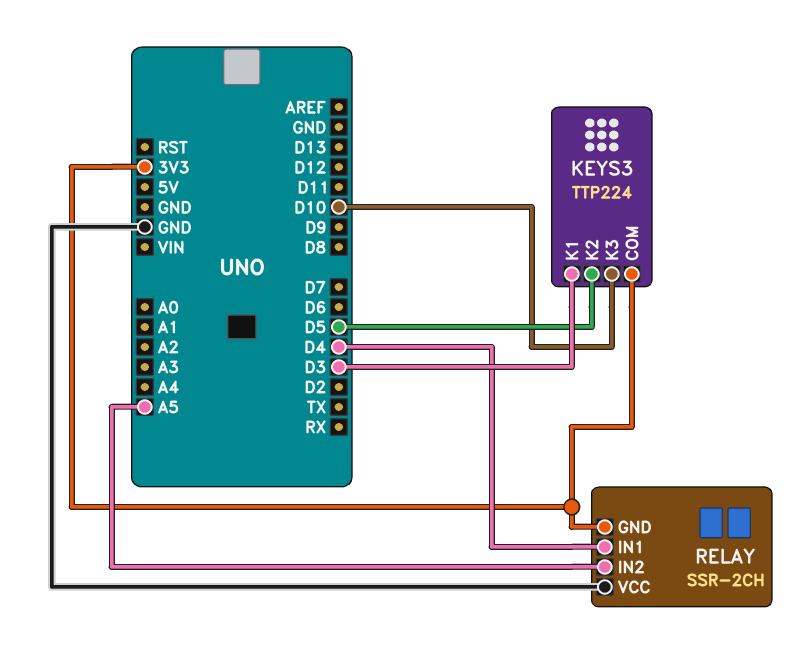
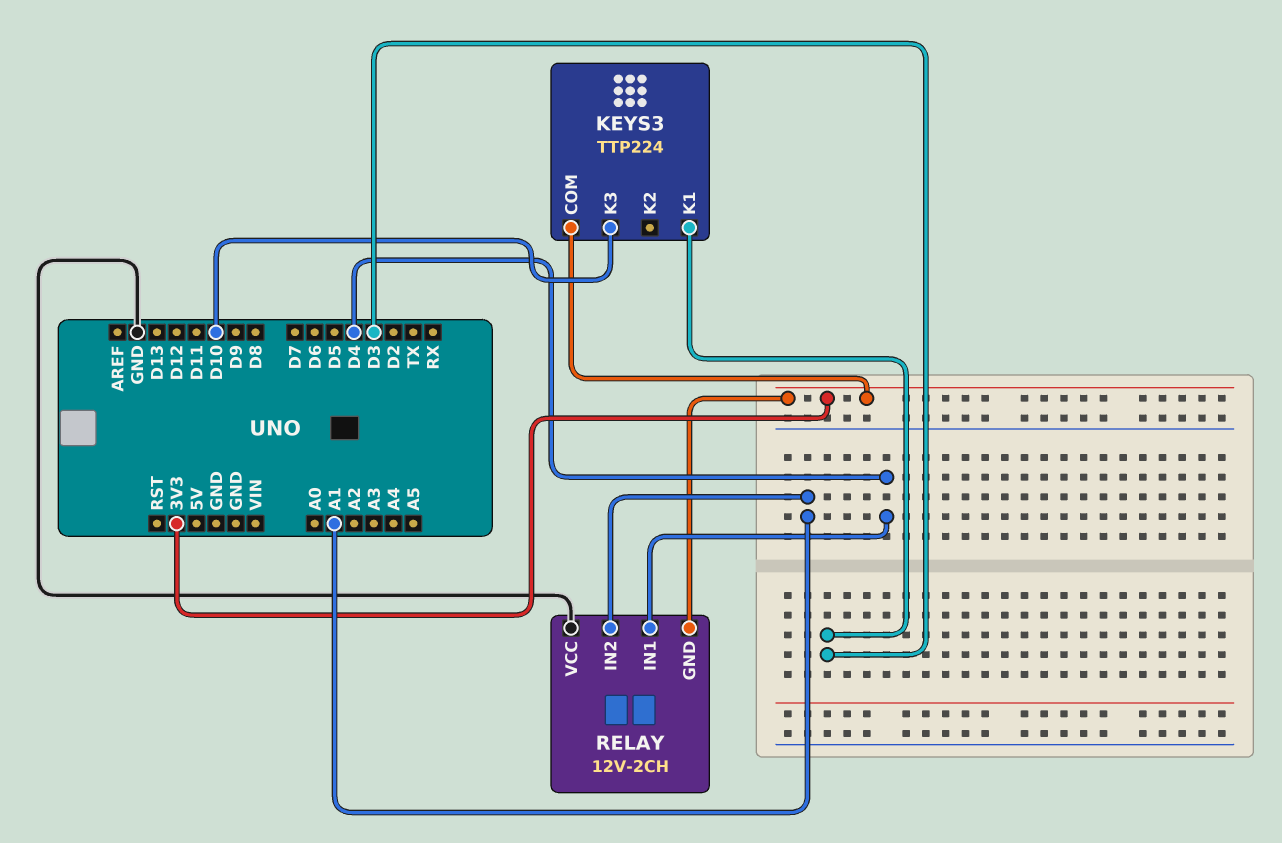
KEYS3 pin K2: D5 -> none
RELAY: SSR-2CH -> 12V-2CH
RELAY pin IN2: A5 -> A1

